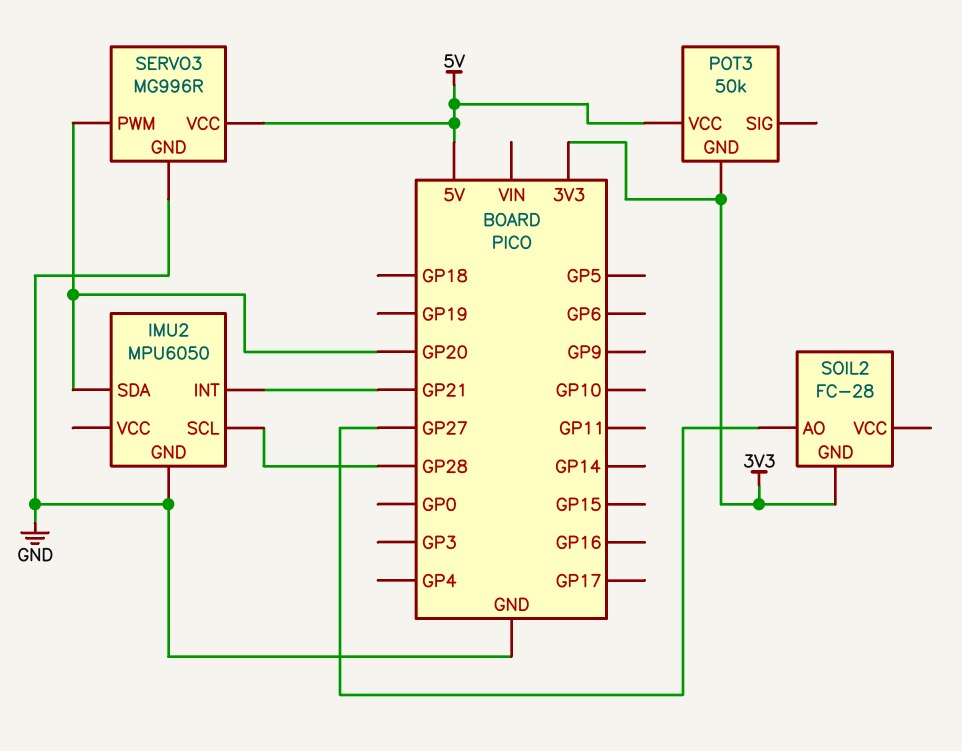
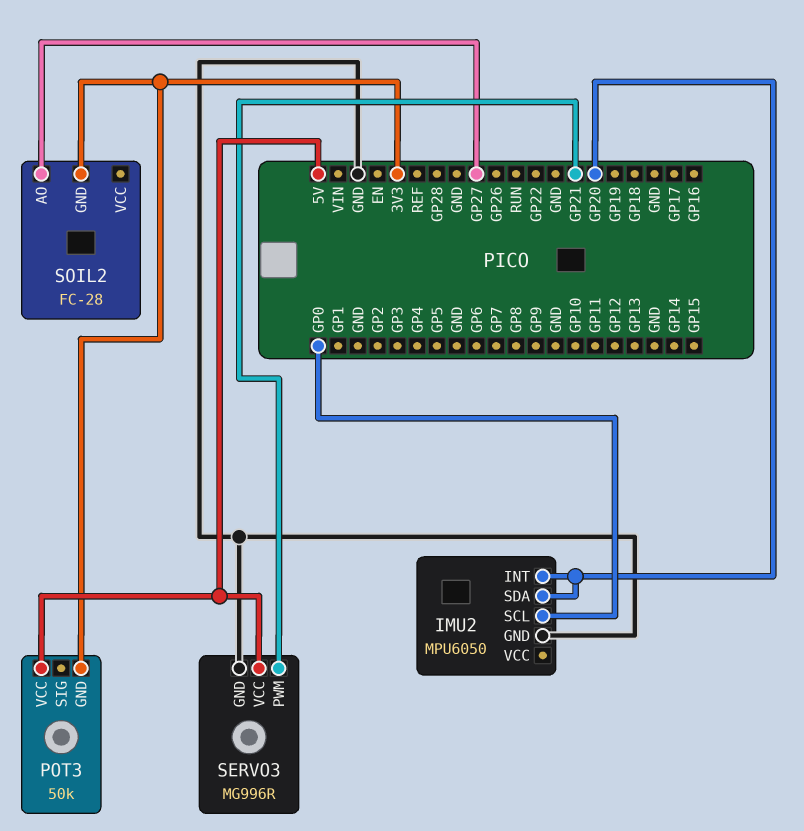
IMU2 pin INT: GP21 -> GP20
IMU2 pin SCL: GP28 -> GP0
SERVO3 pin PWM: GP20 -> GP21

